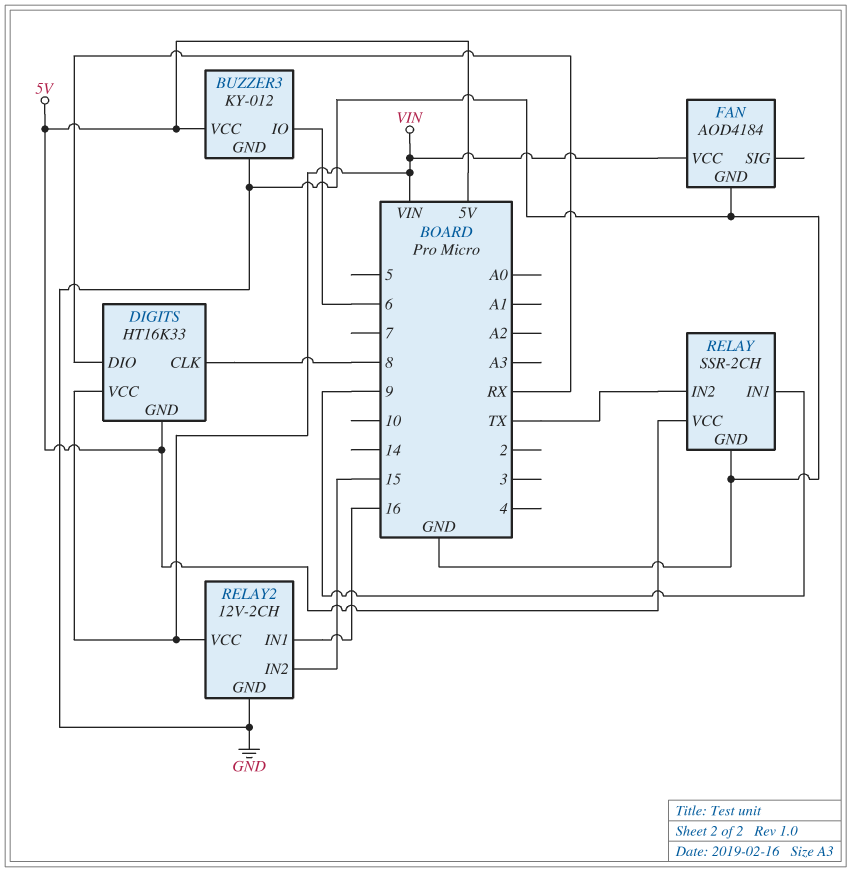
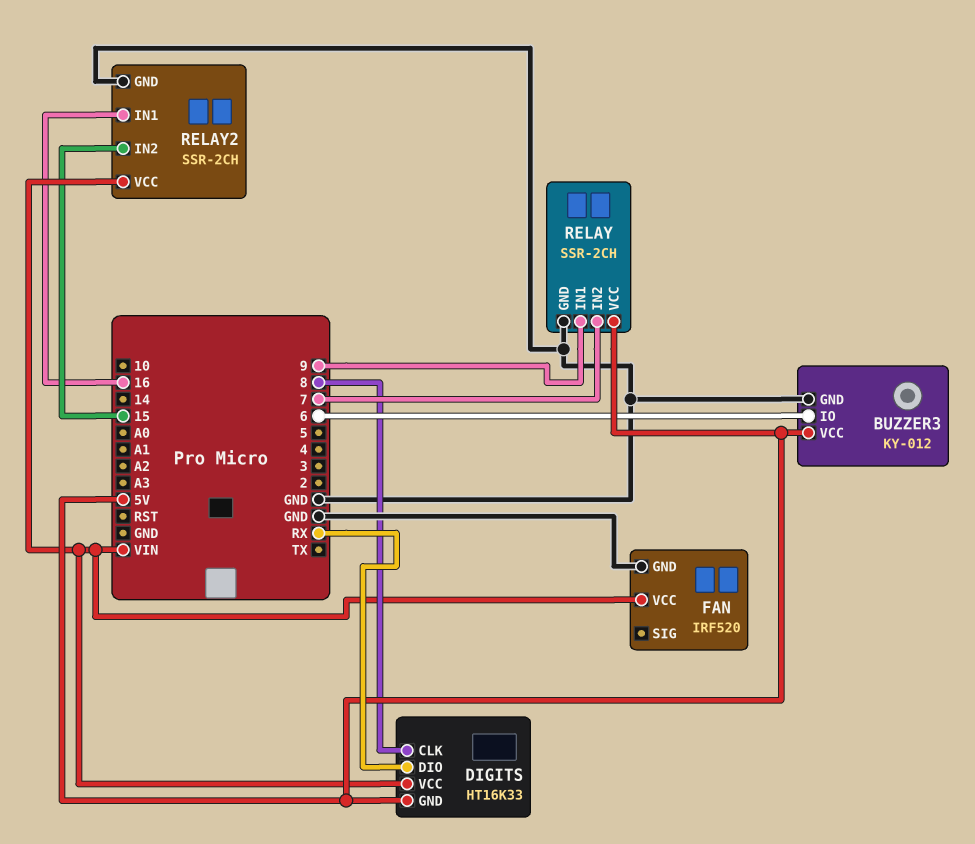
FAN: AOD4184 -> IRF520
RELAY pin IN2: TX -> 7
RELAY2: 12V-2CH -> SSR-2CH

